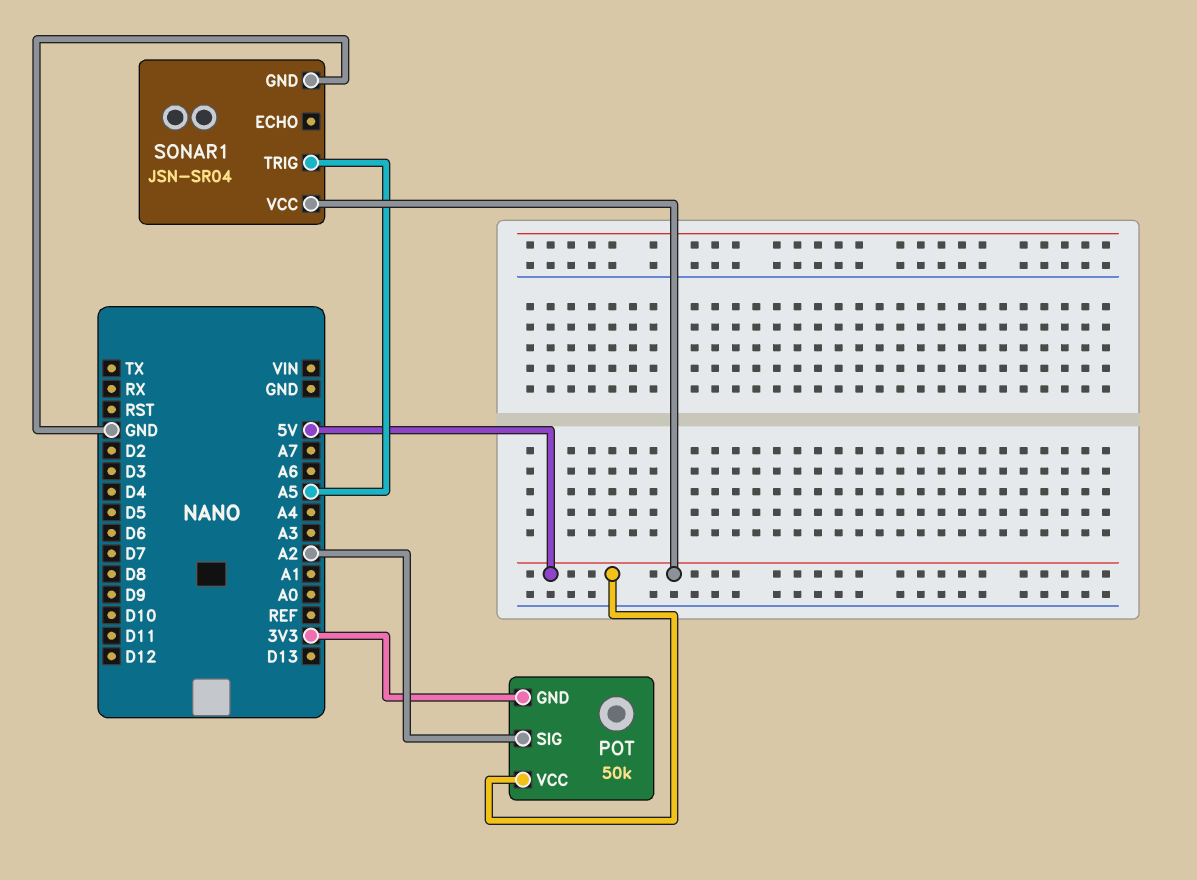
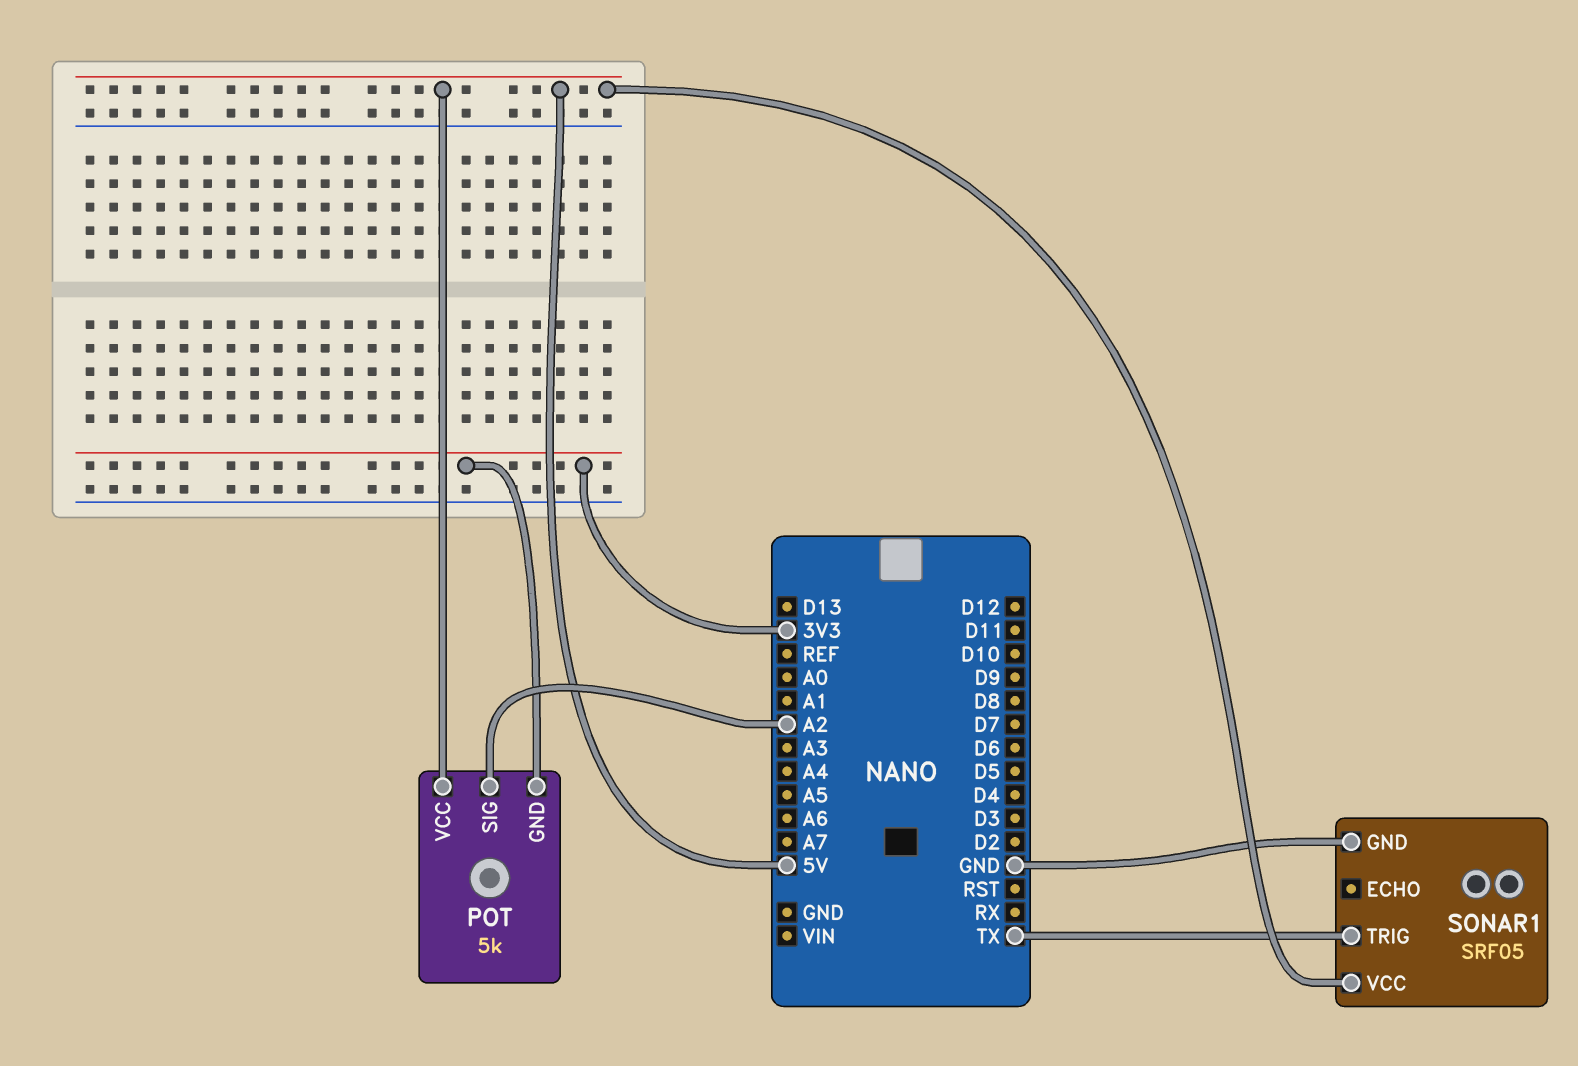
POT: 50k -> 5k
SONAR1: JSN-SR04 -> SRF05
SONAR1 pin TRIG: A5 -> TX

